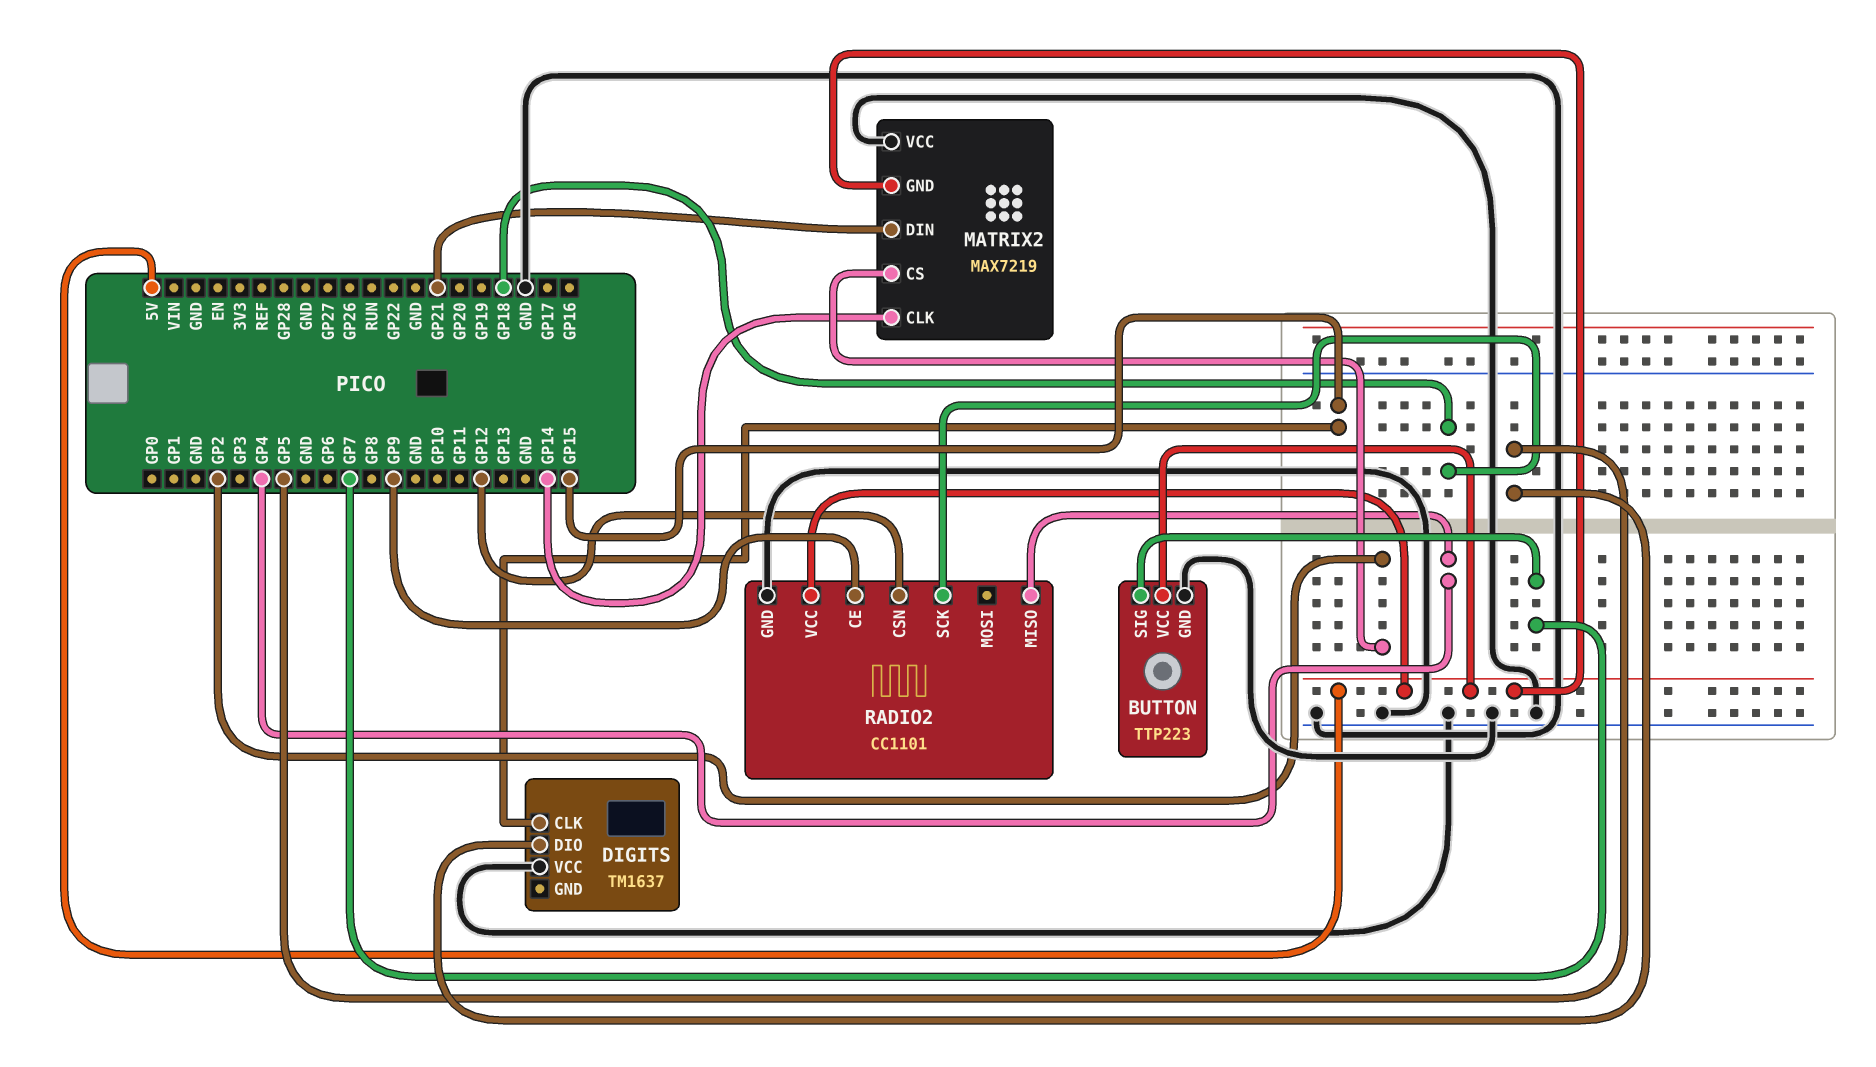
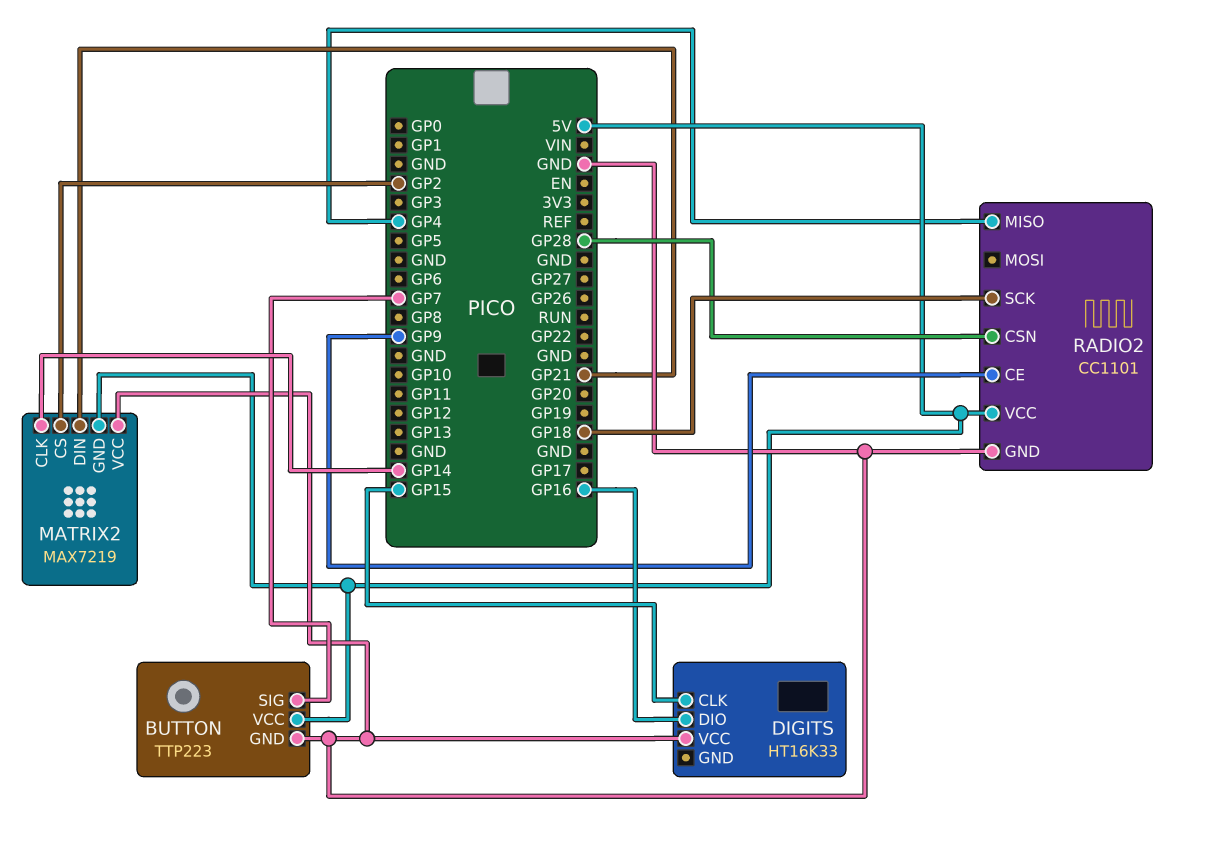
DIGITS: TM1637 -> HT16K33
DIGITS pin DIO: GP5 -> GP16
RADIO2 pin CSN: GP12 -> GP28

